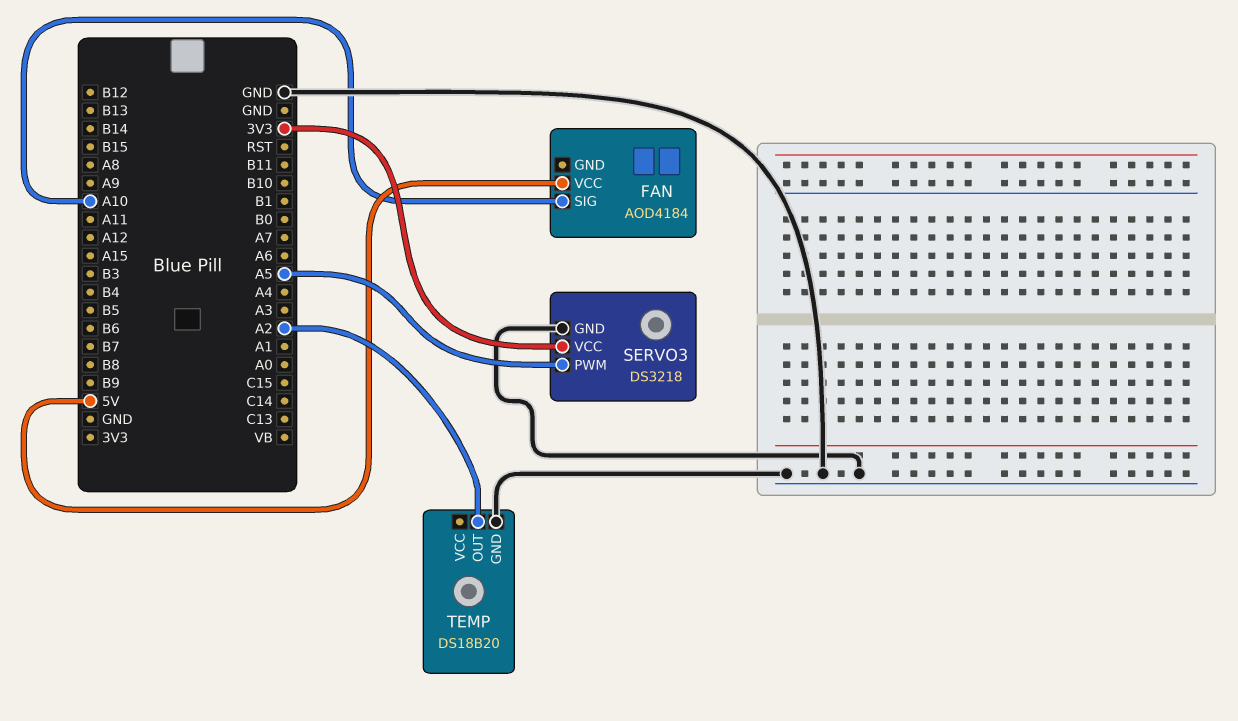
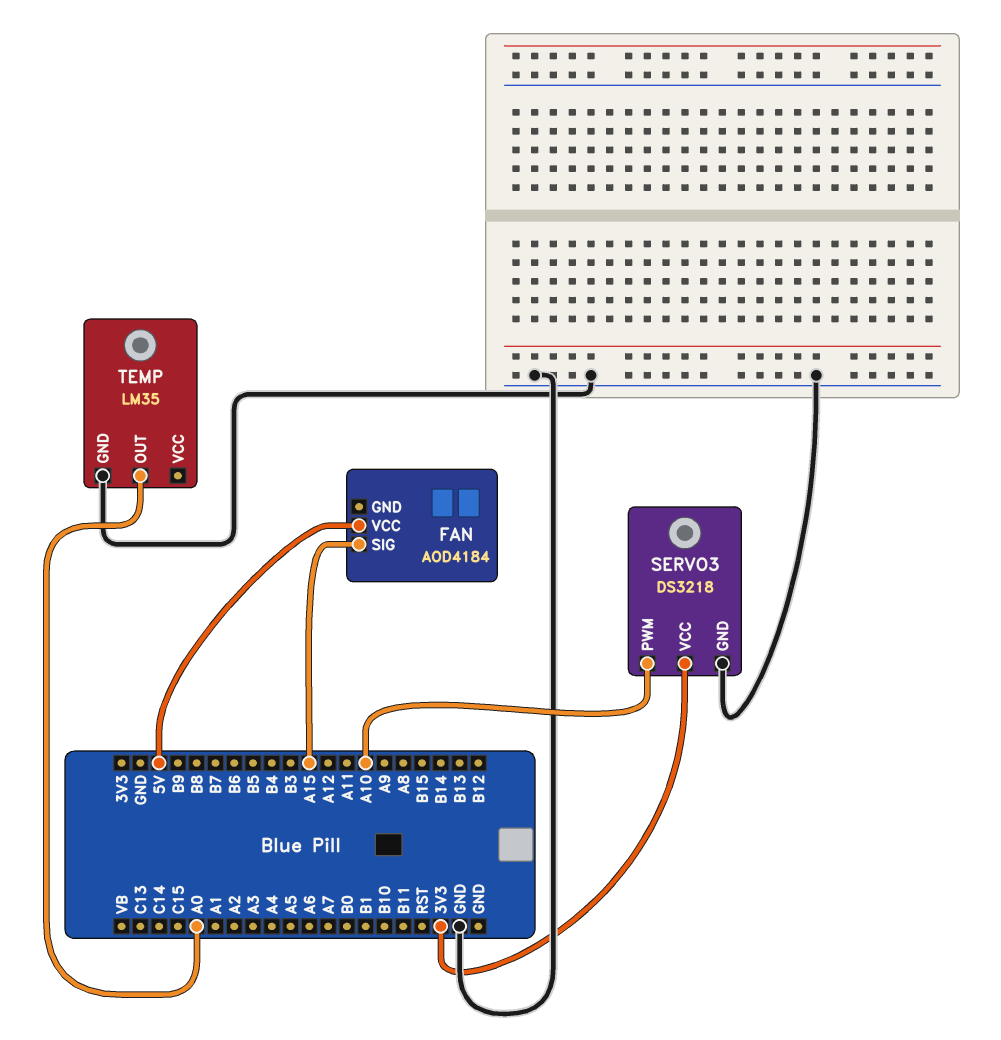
FAN pin SIG: A10 -> A15
SERVO3 pin PWM: A5 -> A10
TEMP: DS18B20 -> LM35
TEMP pin OUT: A2 -> A0

